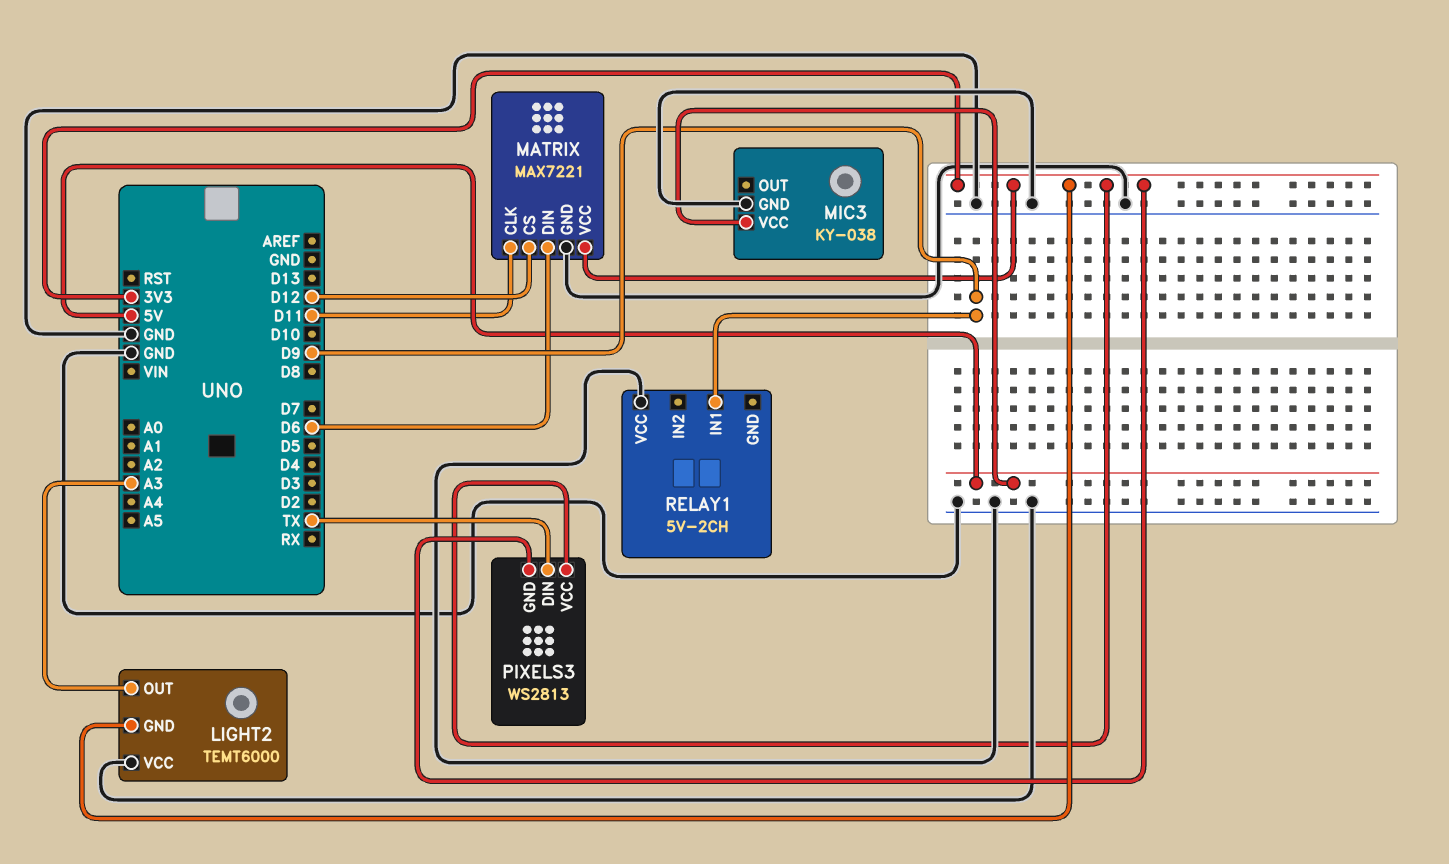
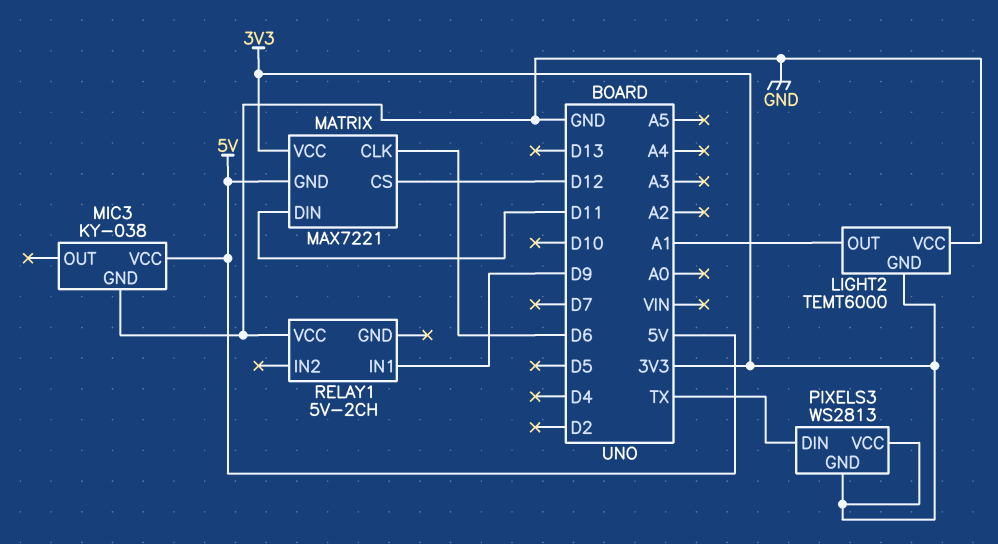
LIGHT2 pin OUT: A3 -> A1
MATRIX pin CLK: D11 -> D6
MATRIX pin DIN: D6 -> D11
MATRIX pin GND: GND -> 5V

